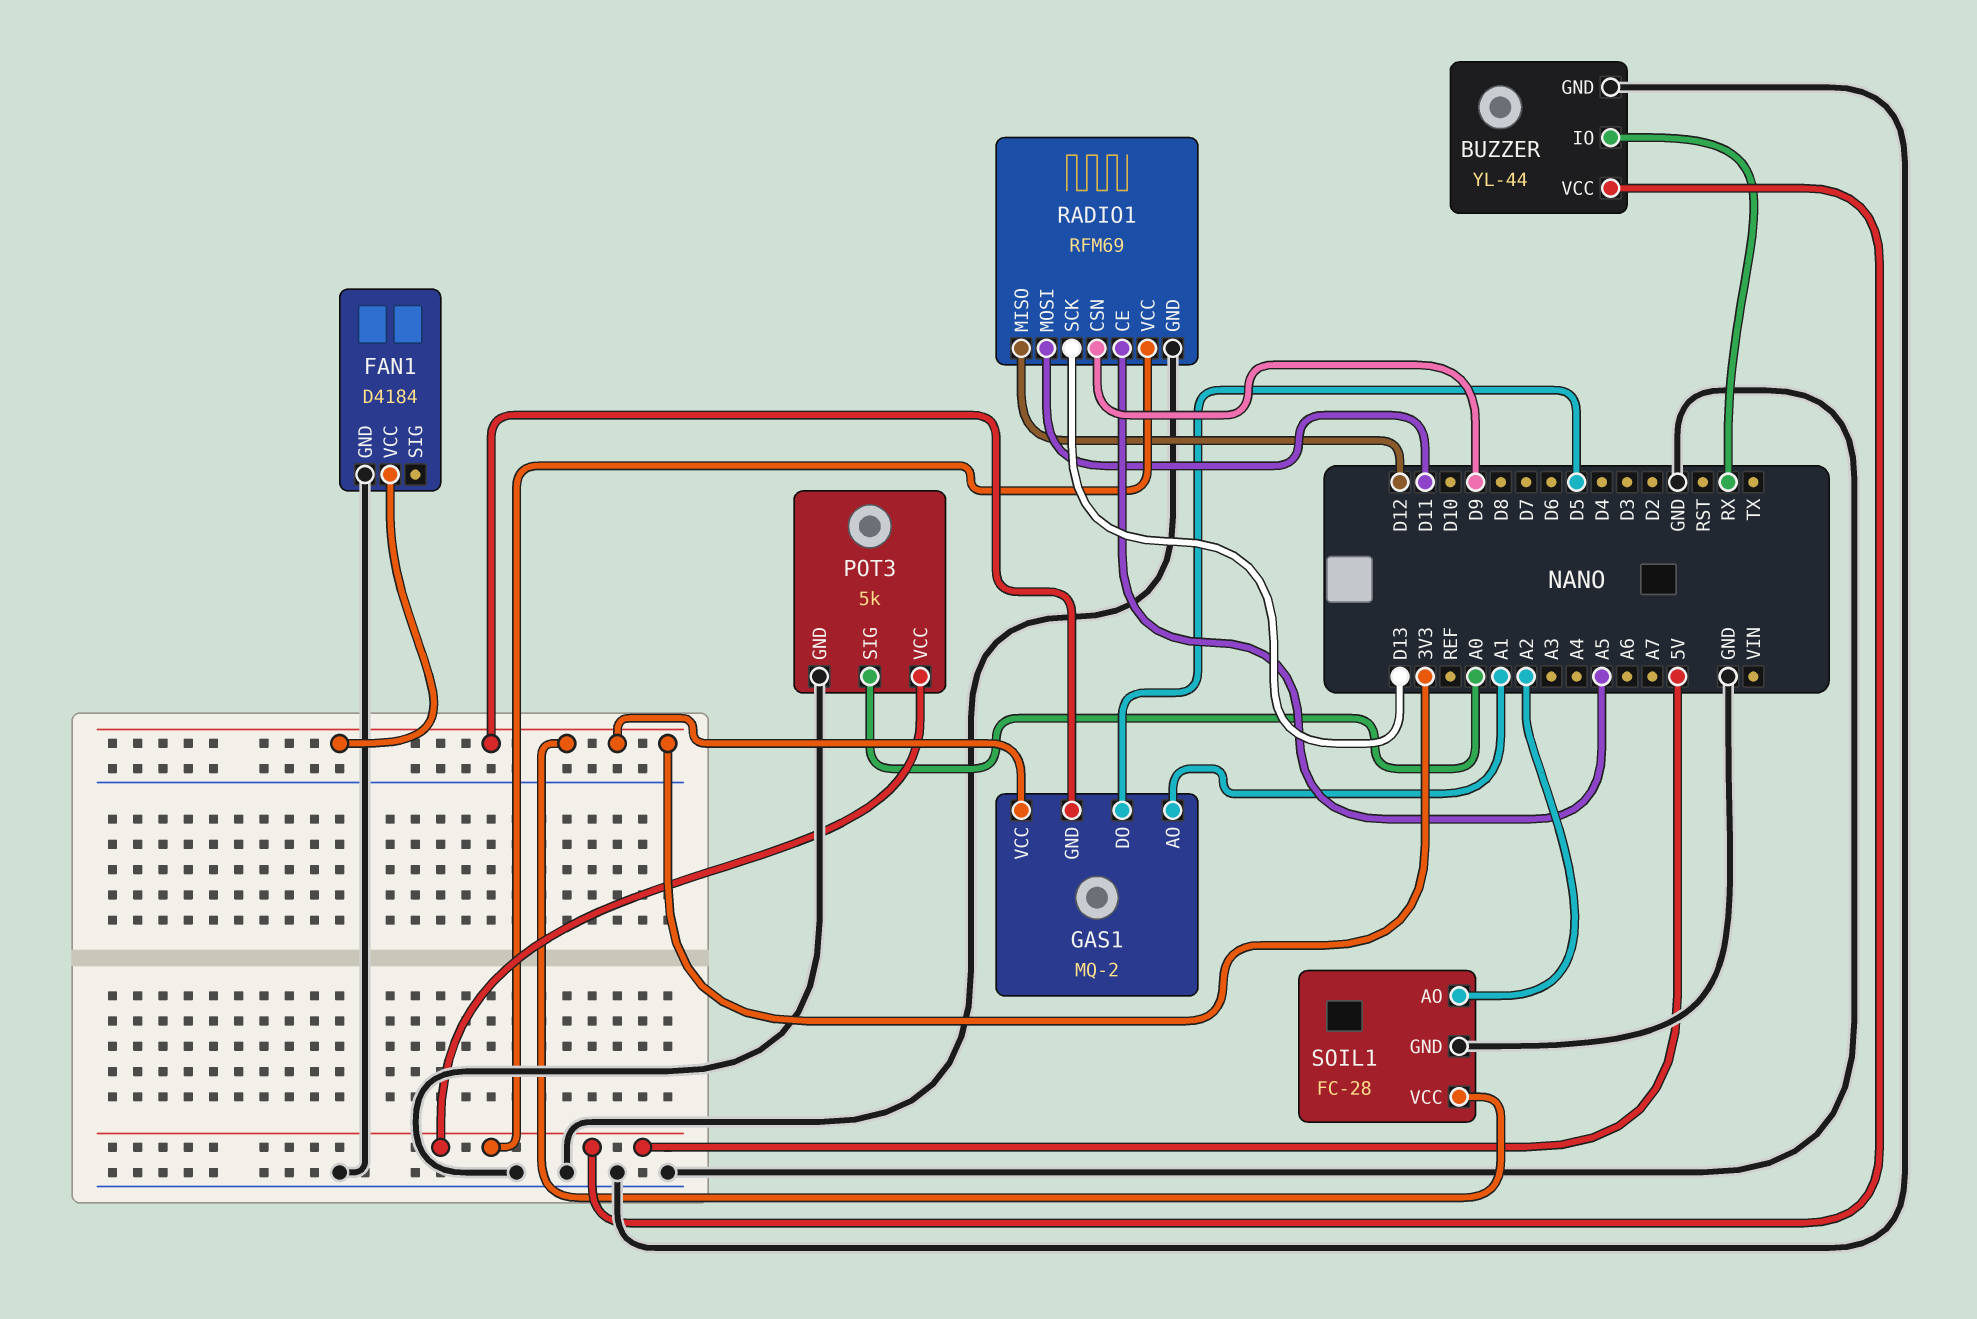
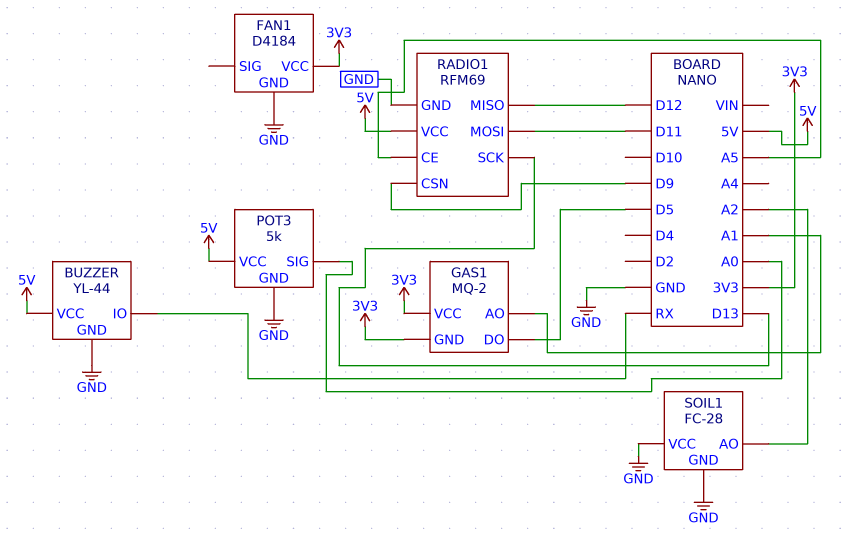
SOIL1 pin VCC: 3V3 -> GND

